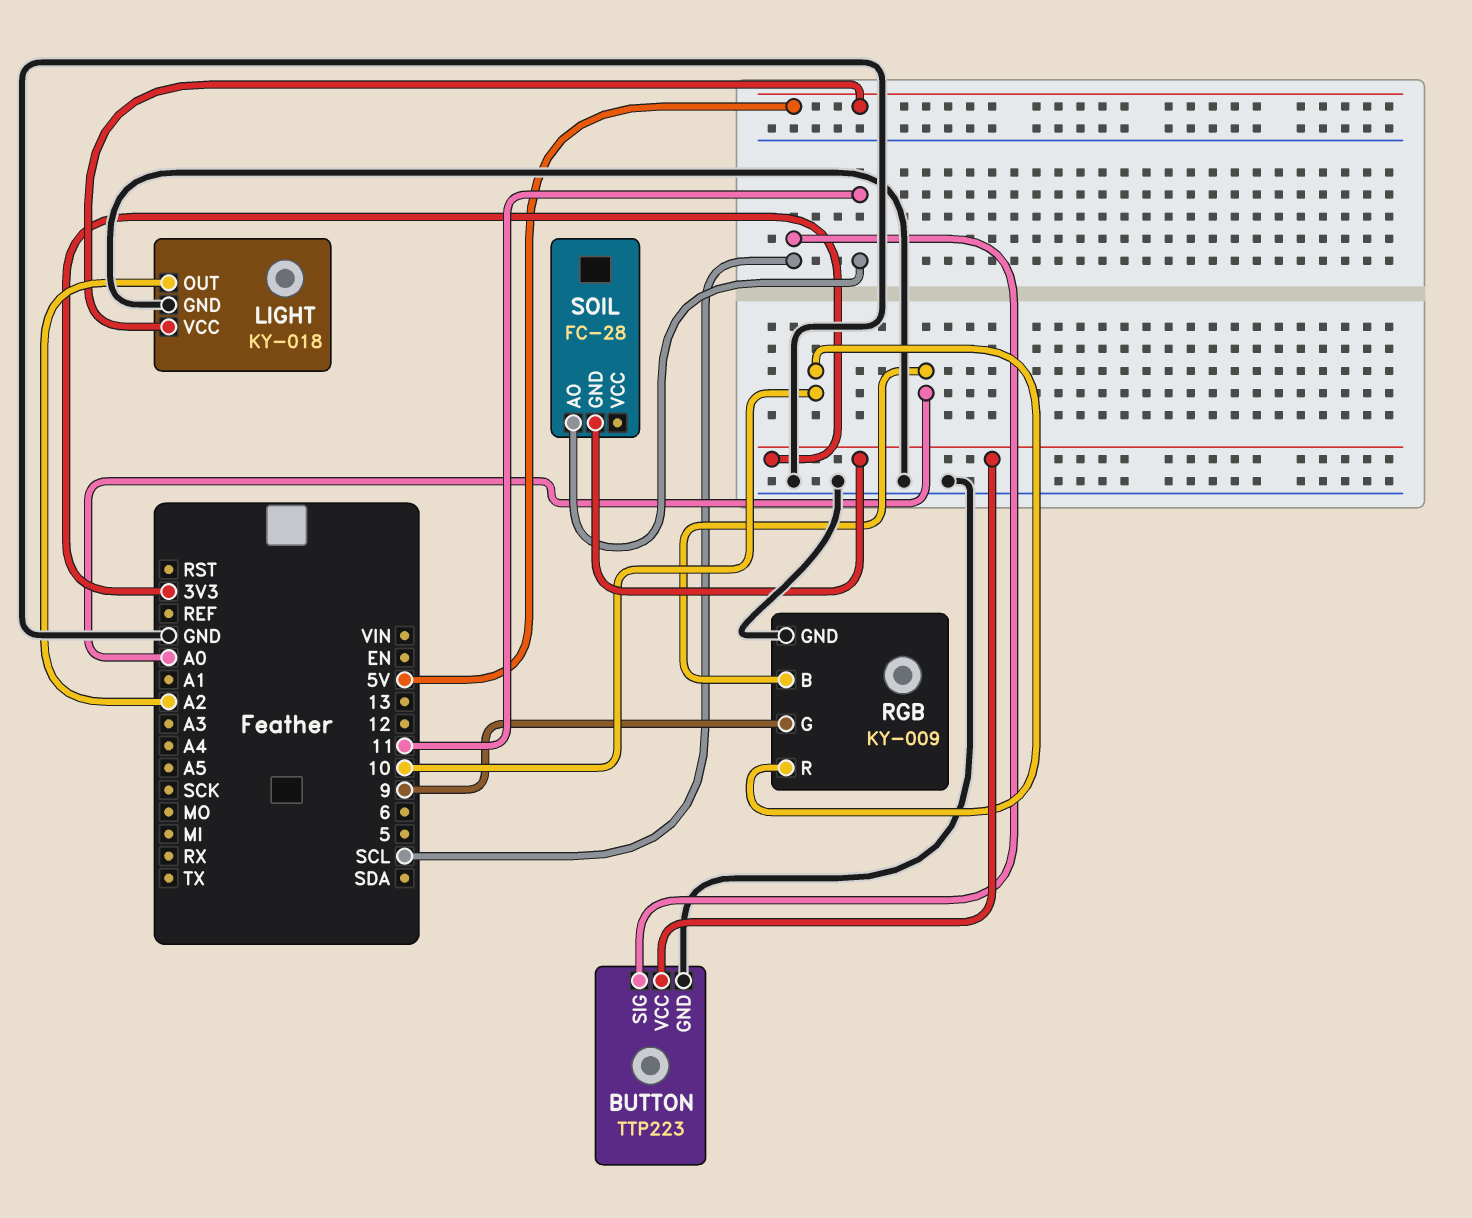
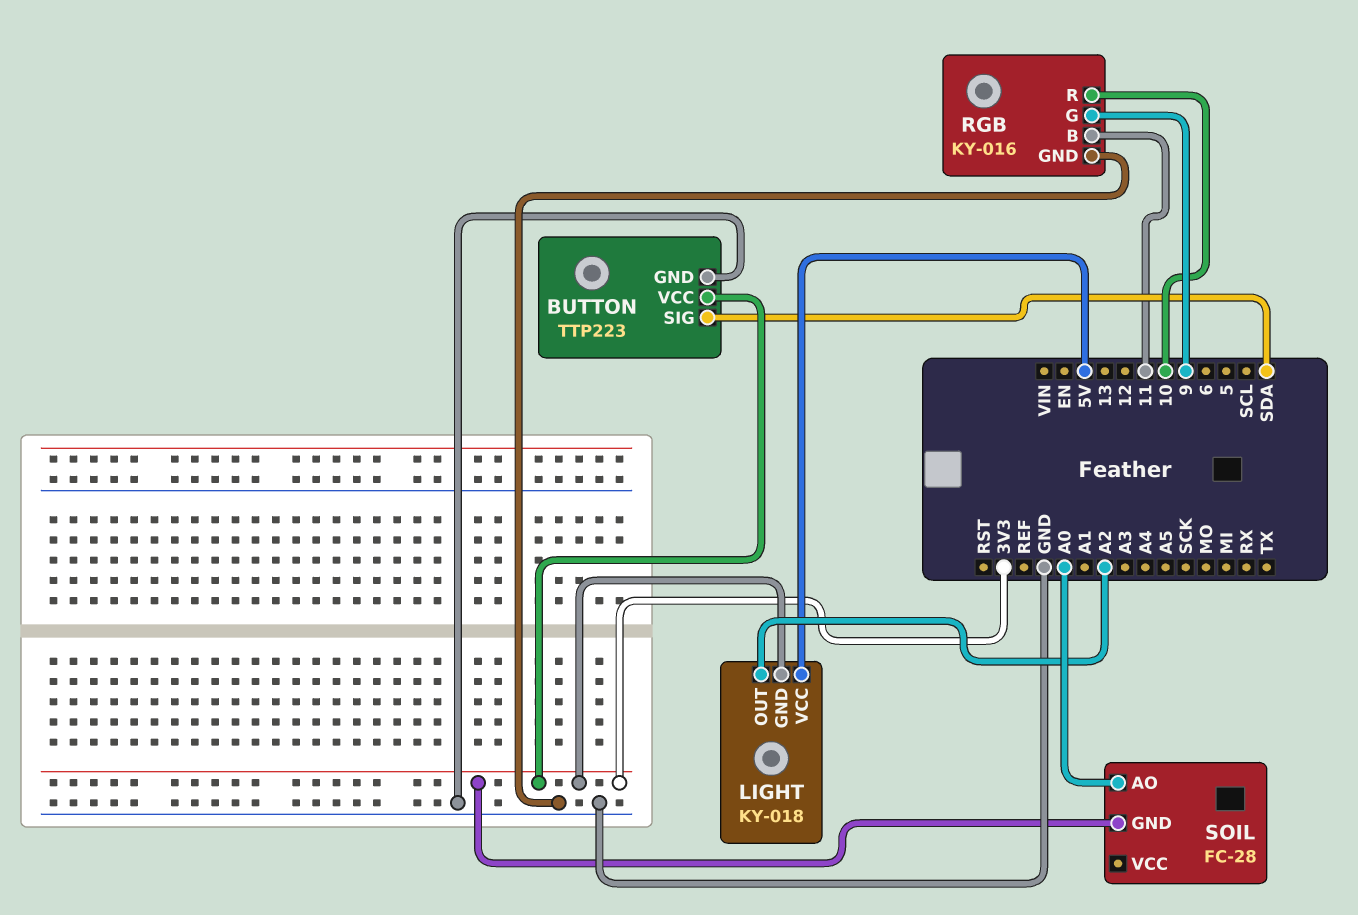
BUTTON pin SIG: SCL -> SDA
LIGHT pin GND: GND -> 3V3
RGB: KY-009 -> KY-016
RGB pin B: A0 -> 11
SOIL pin AO: 11 -> A0

